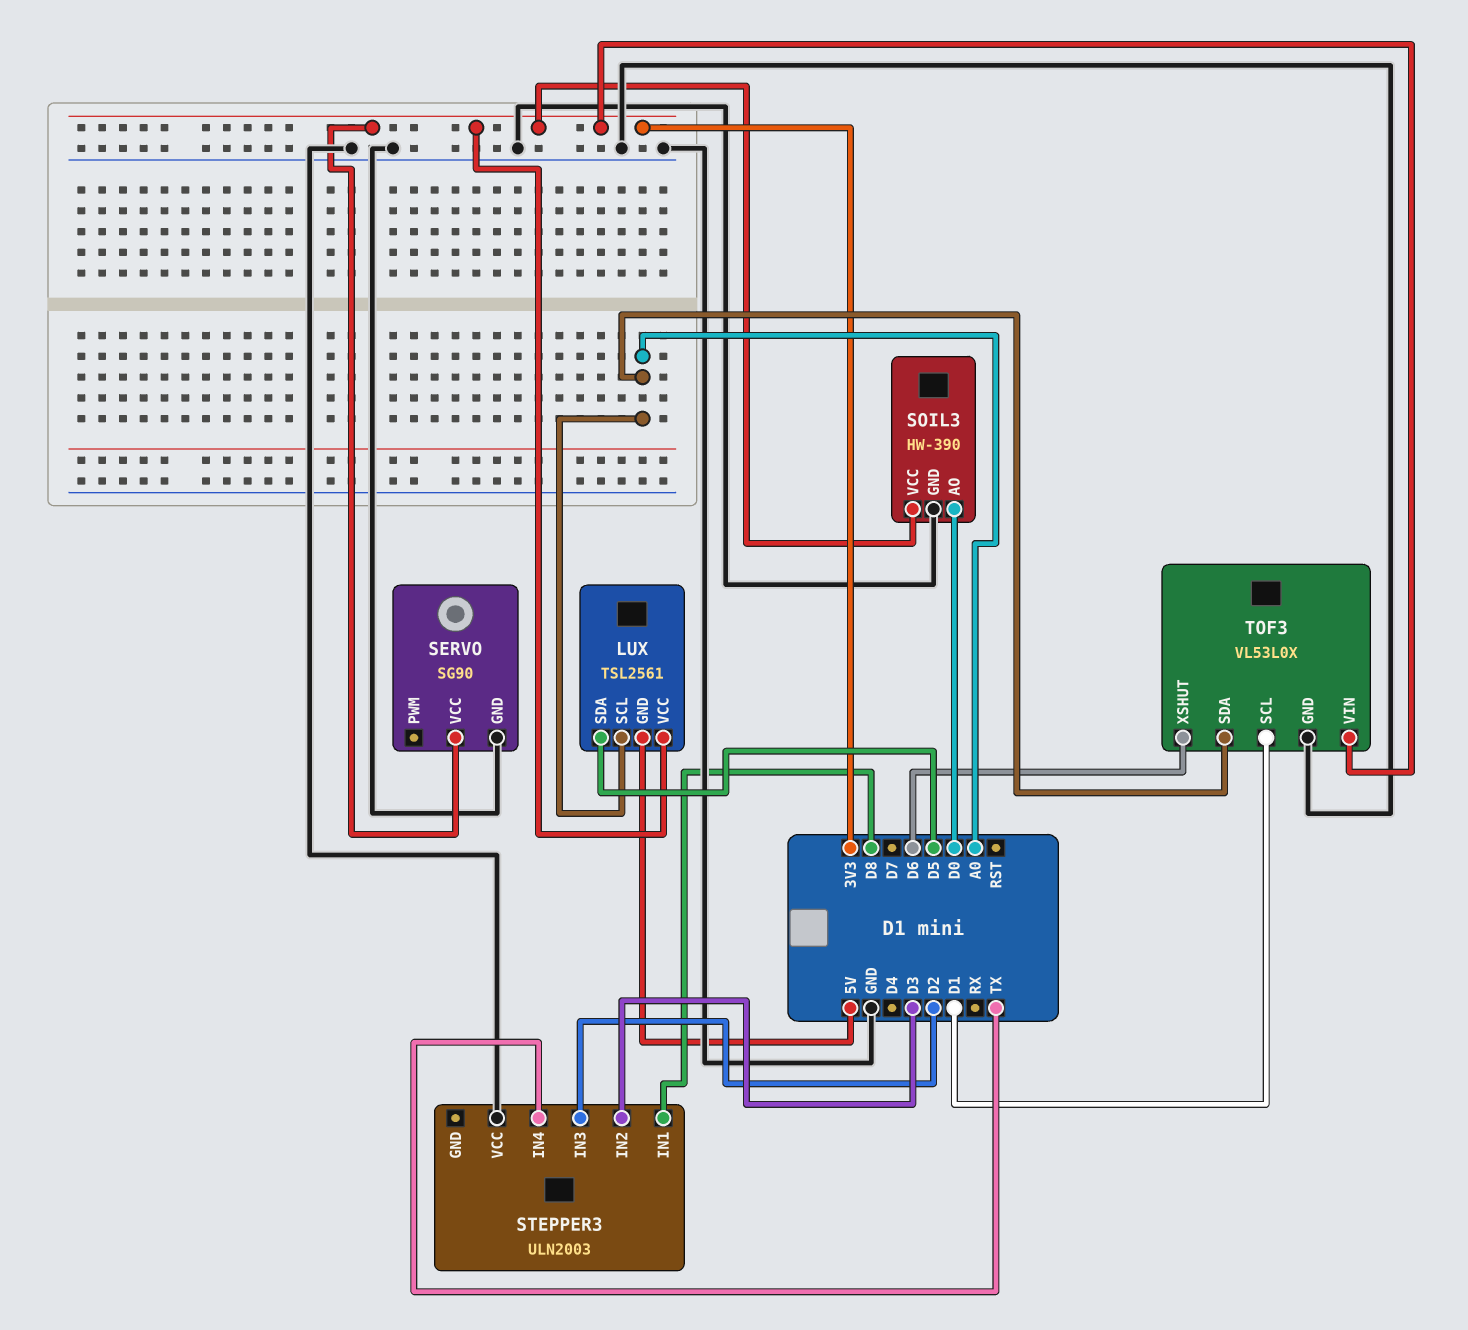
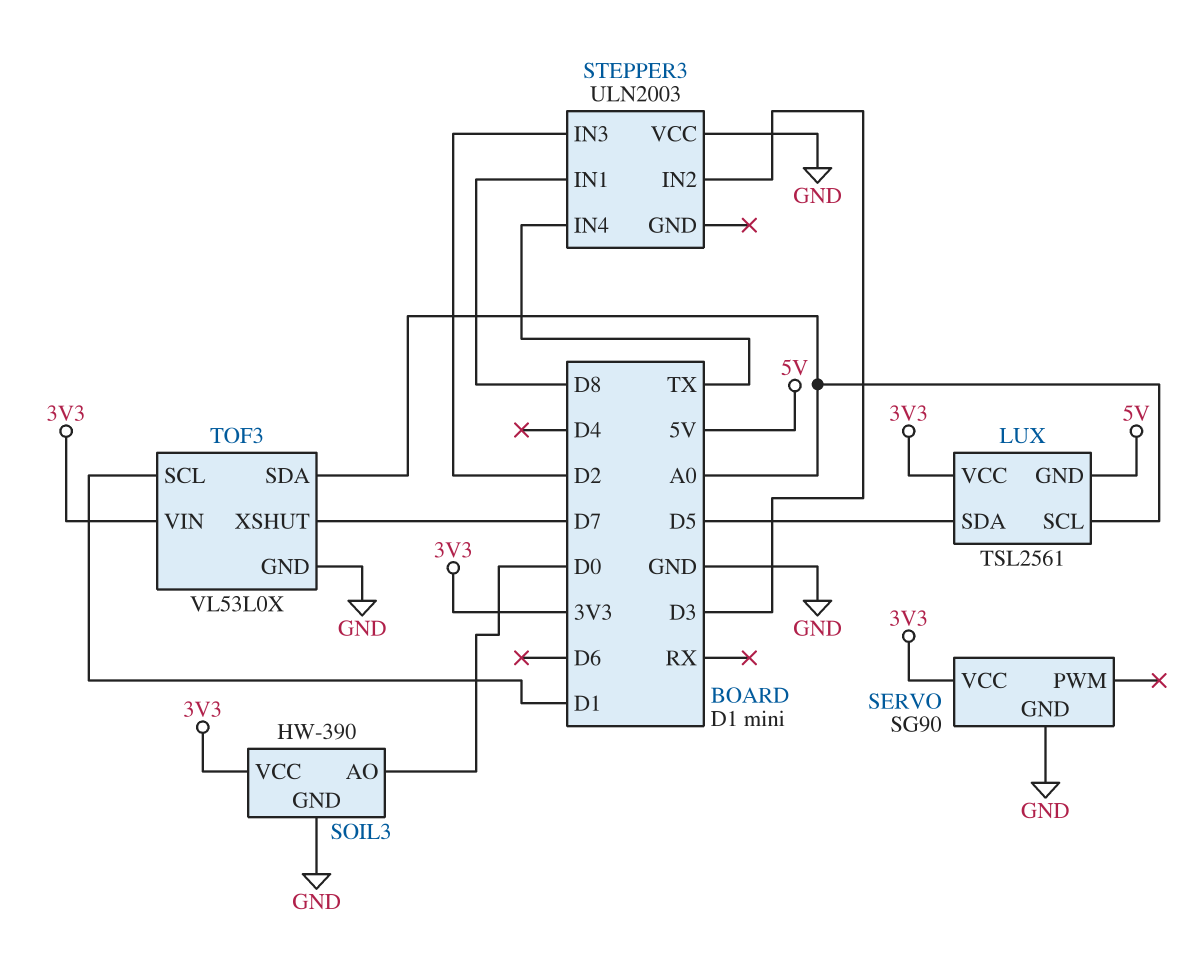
TOF3 pin XSHUT: D6 -> D7

